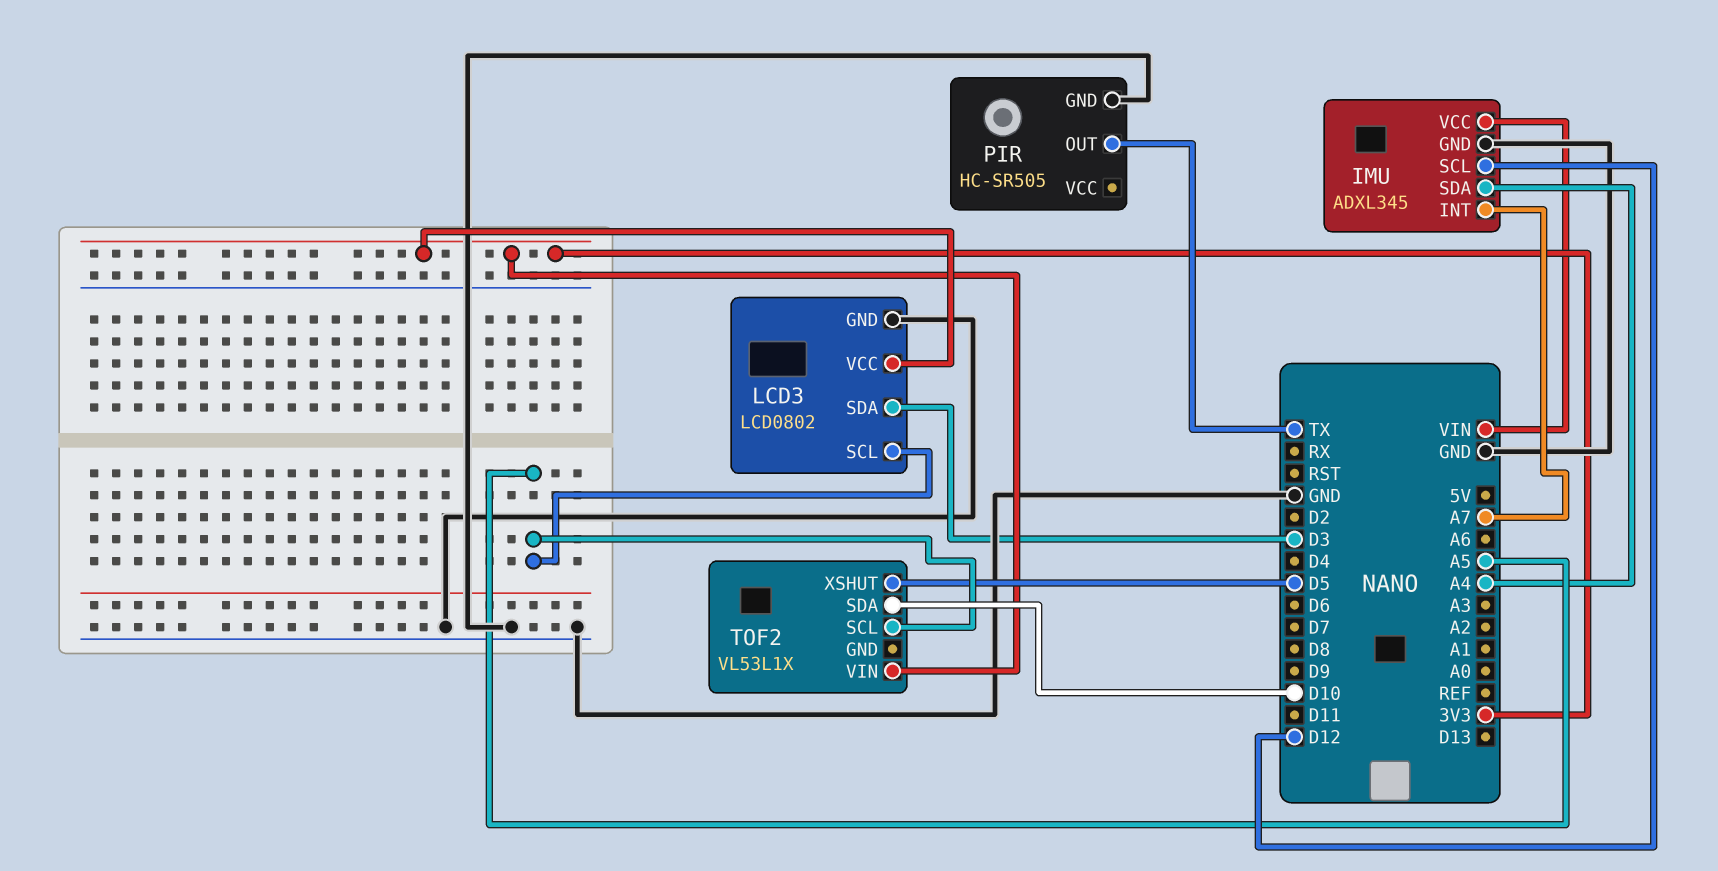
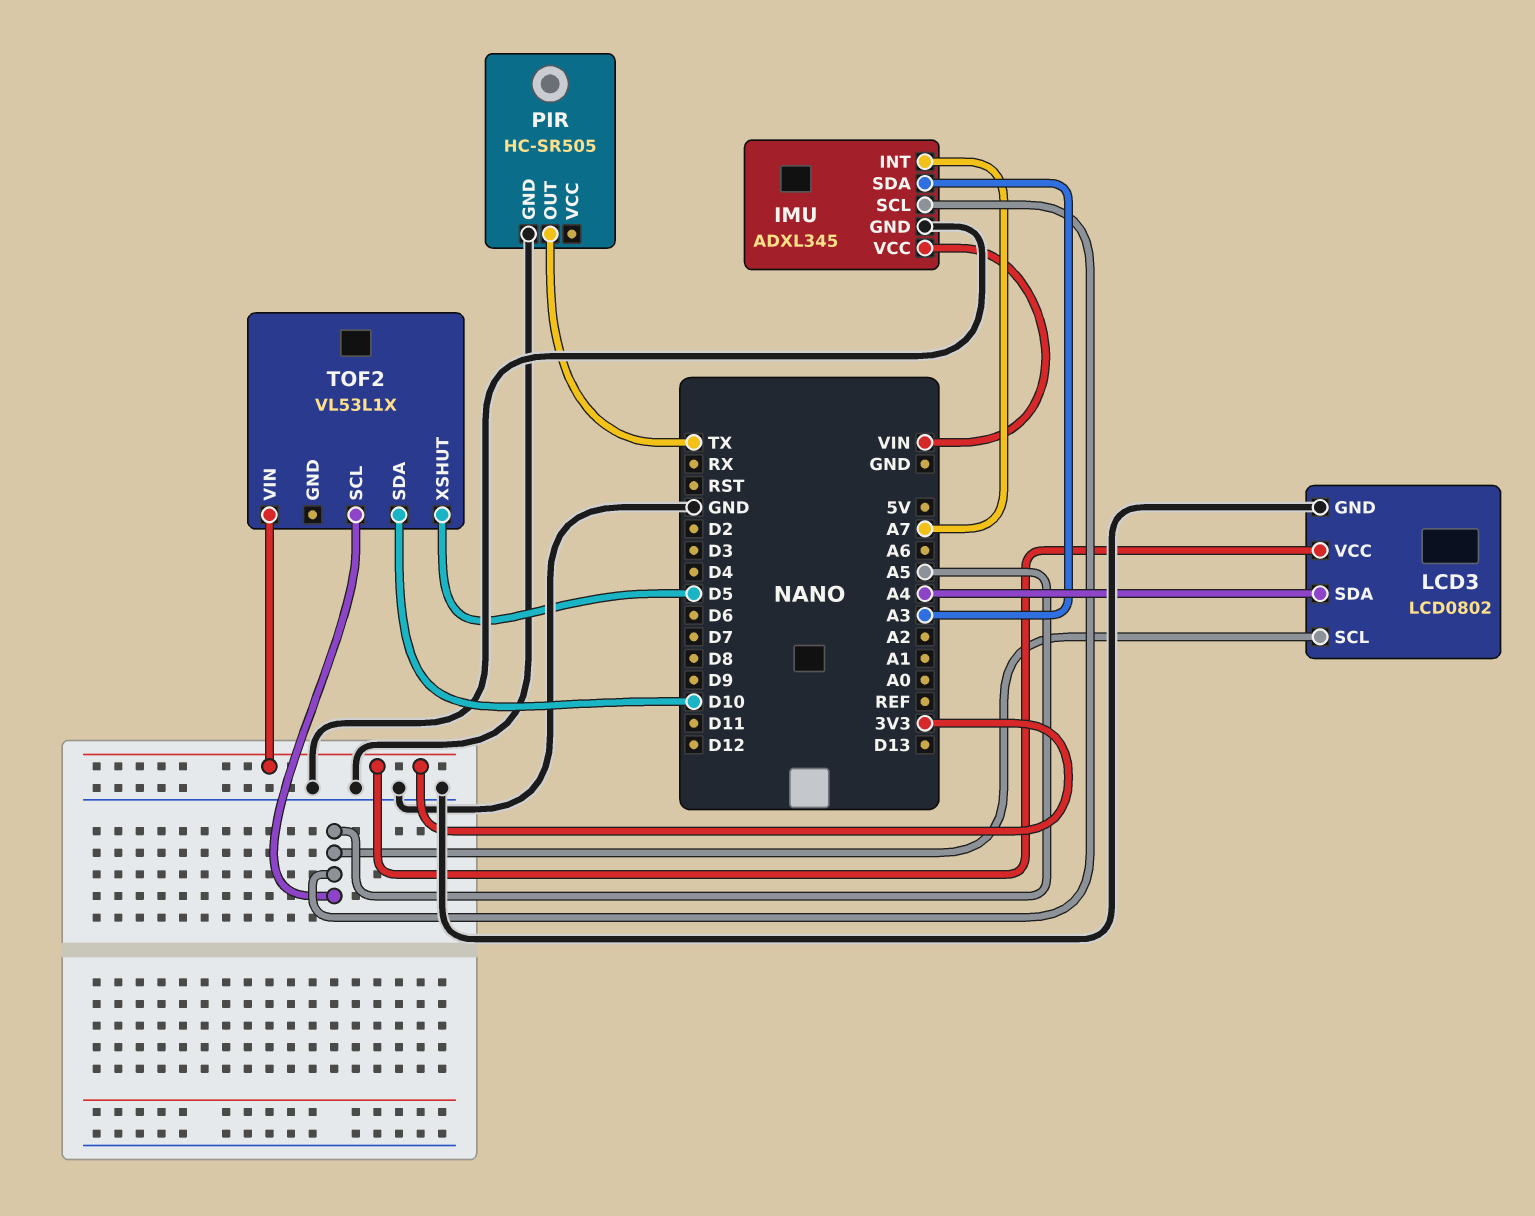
IMU pin SCL: D12 -> A5
IMU pin SDA: A4 -> A3
LCD3 pin SDA: D3 -> A4

